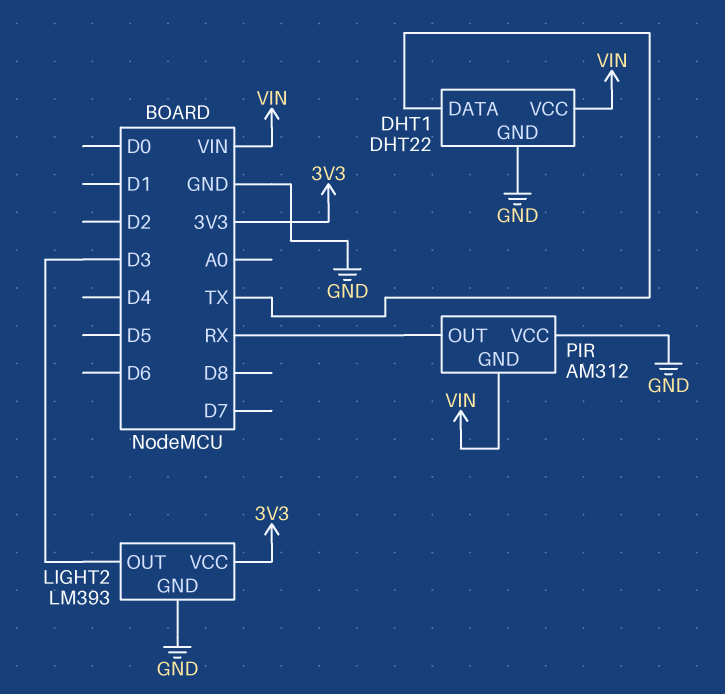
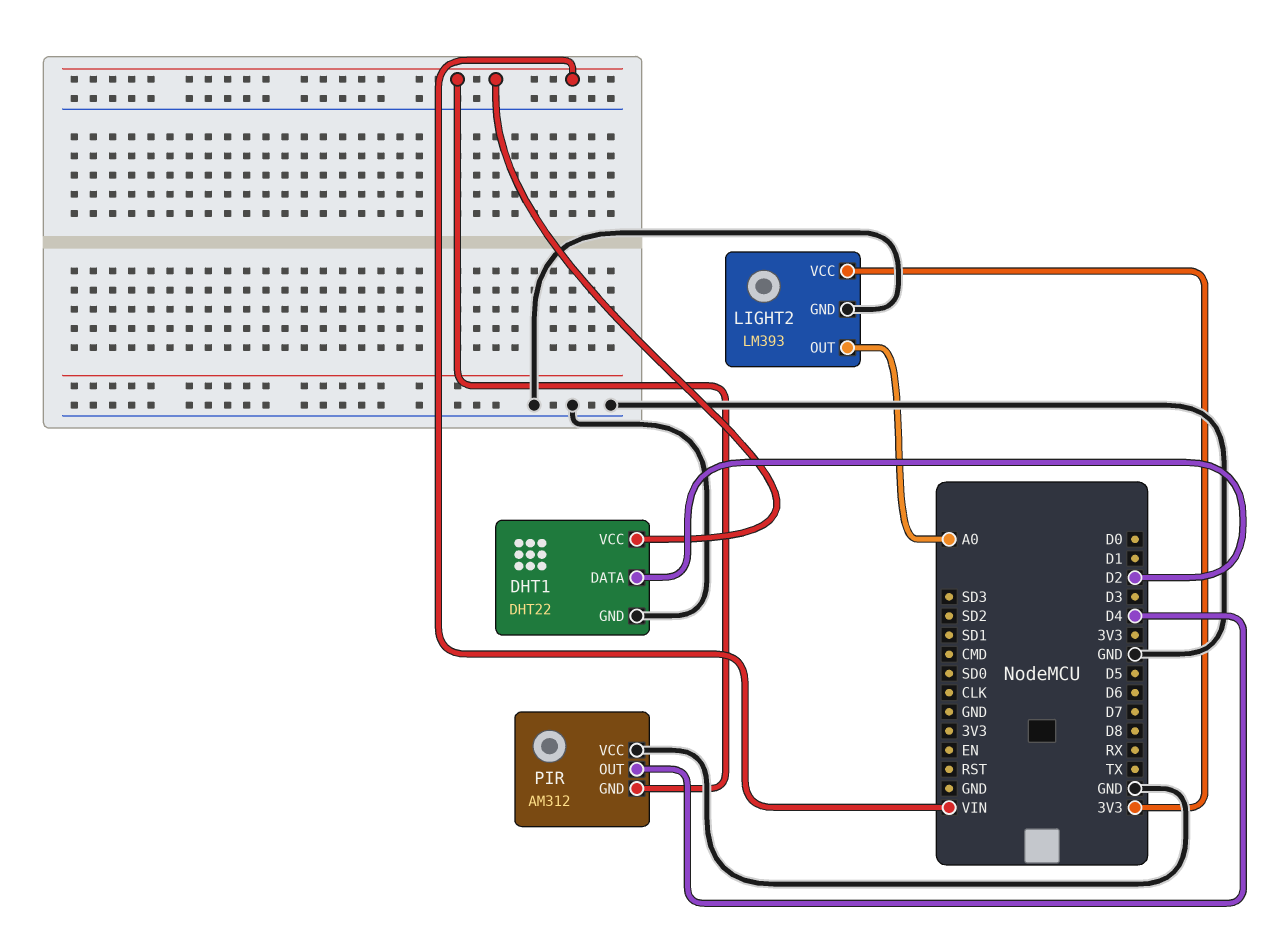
DHT1 pin DATA: TX -> D2
LIGHT2 pin OUT: D3 -> A0
PIR pin OUT: RX -> D4

